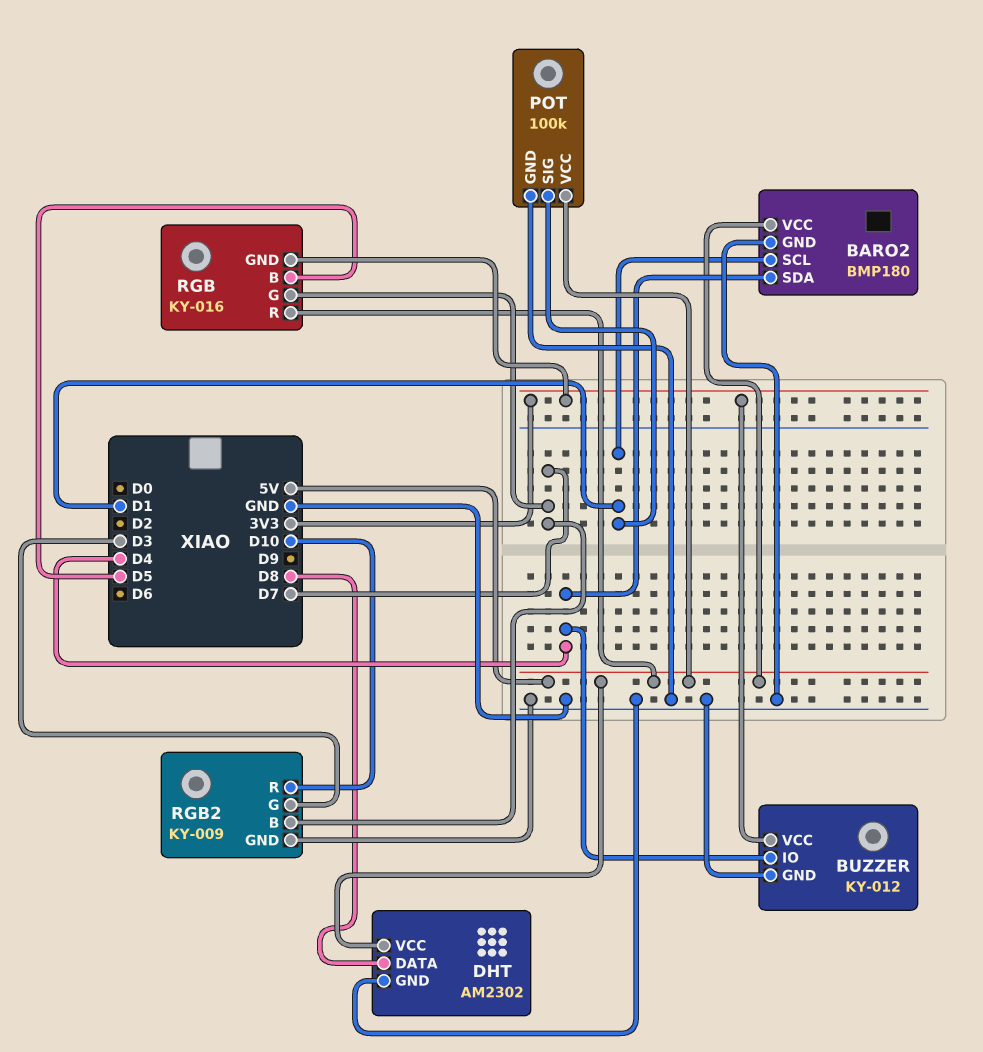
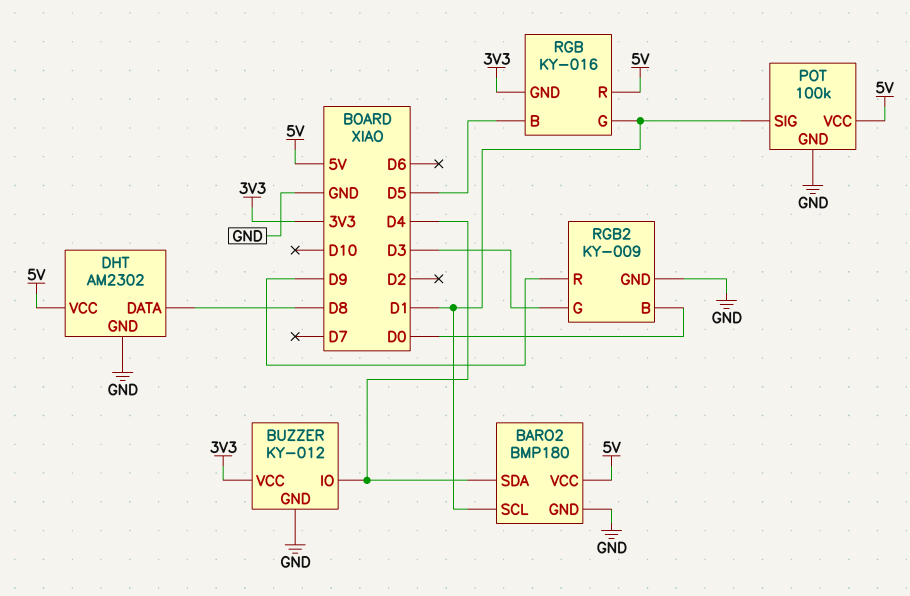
RGB pin G: D7 -> D1
RGB2 pin B: D7 -> D0
RGB2 pin R: D10 -> D9

